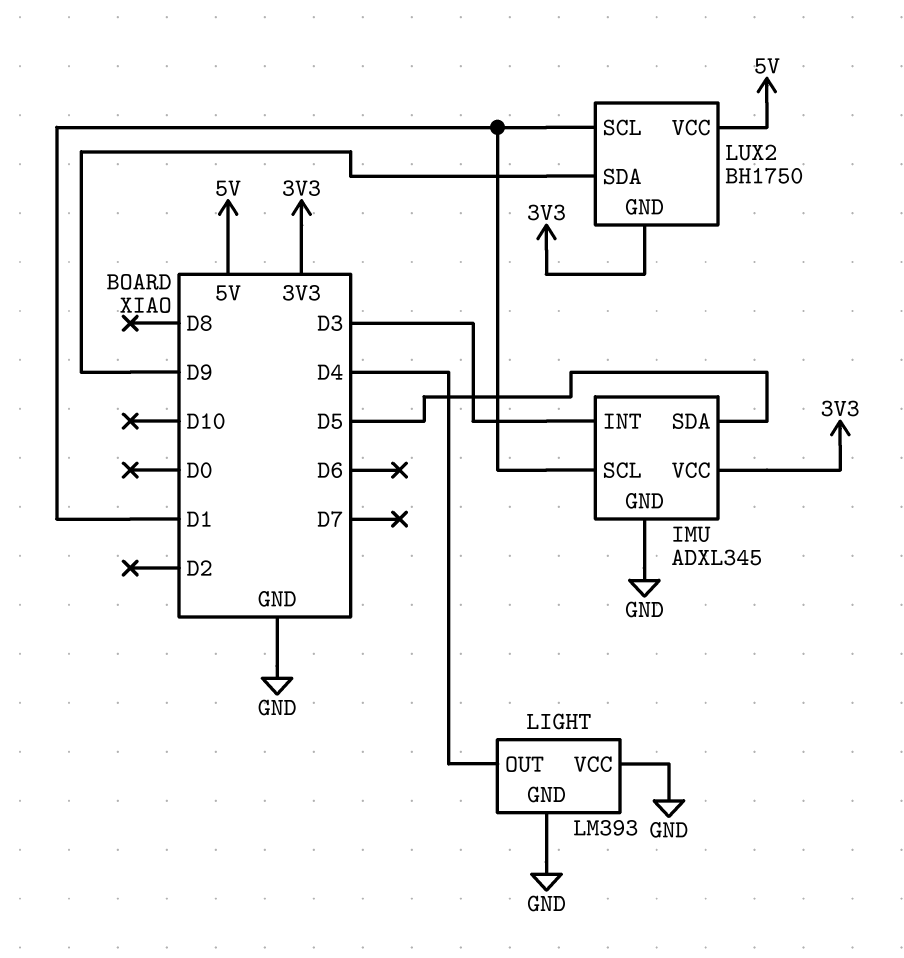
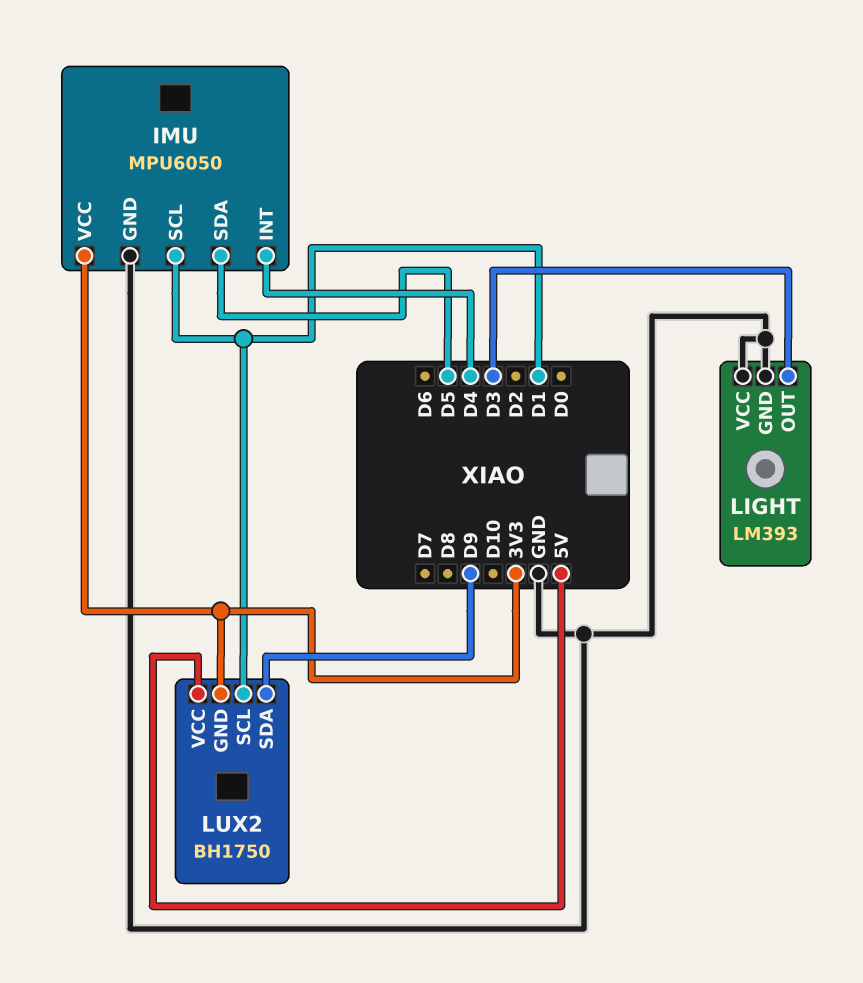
IMU: ADXL345 -> MPU6050
IMU pin INT: D3 -> D4
LIGHT pin OUT: D4 -> D3

